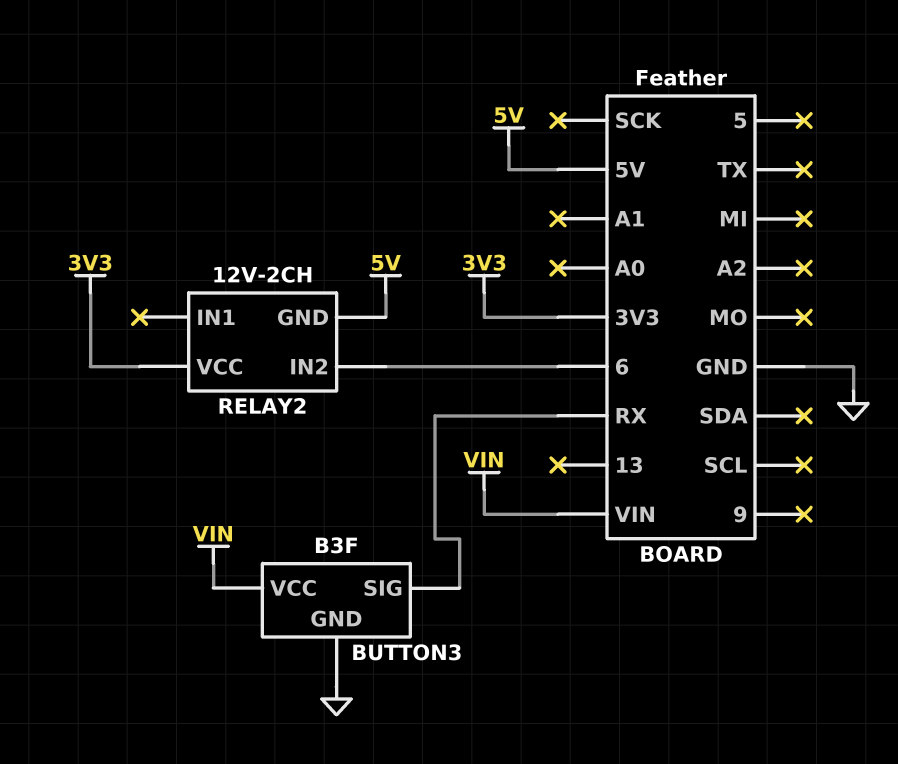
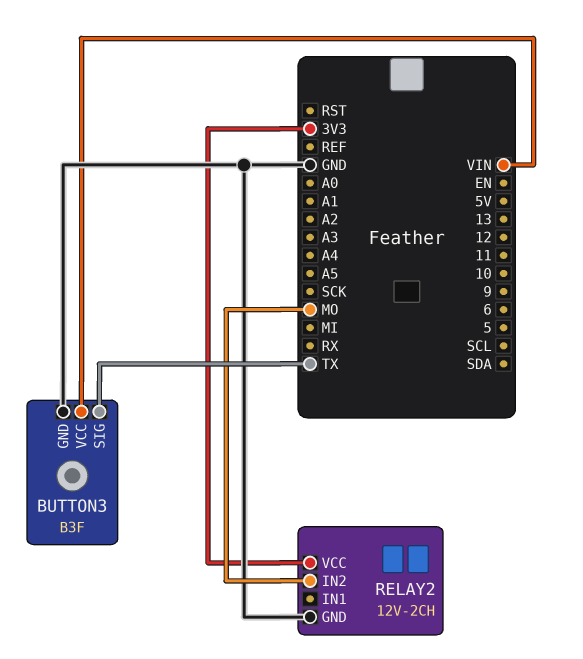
BUTTON3 pin SIG: RX -> TX
RELAY2 pin GND: 5V -> GND
RELAY2 pin IN2: 6 -> MO

